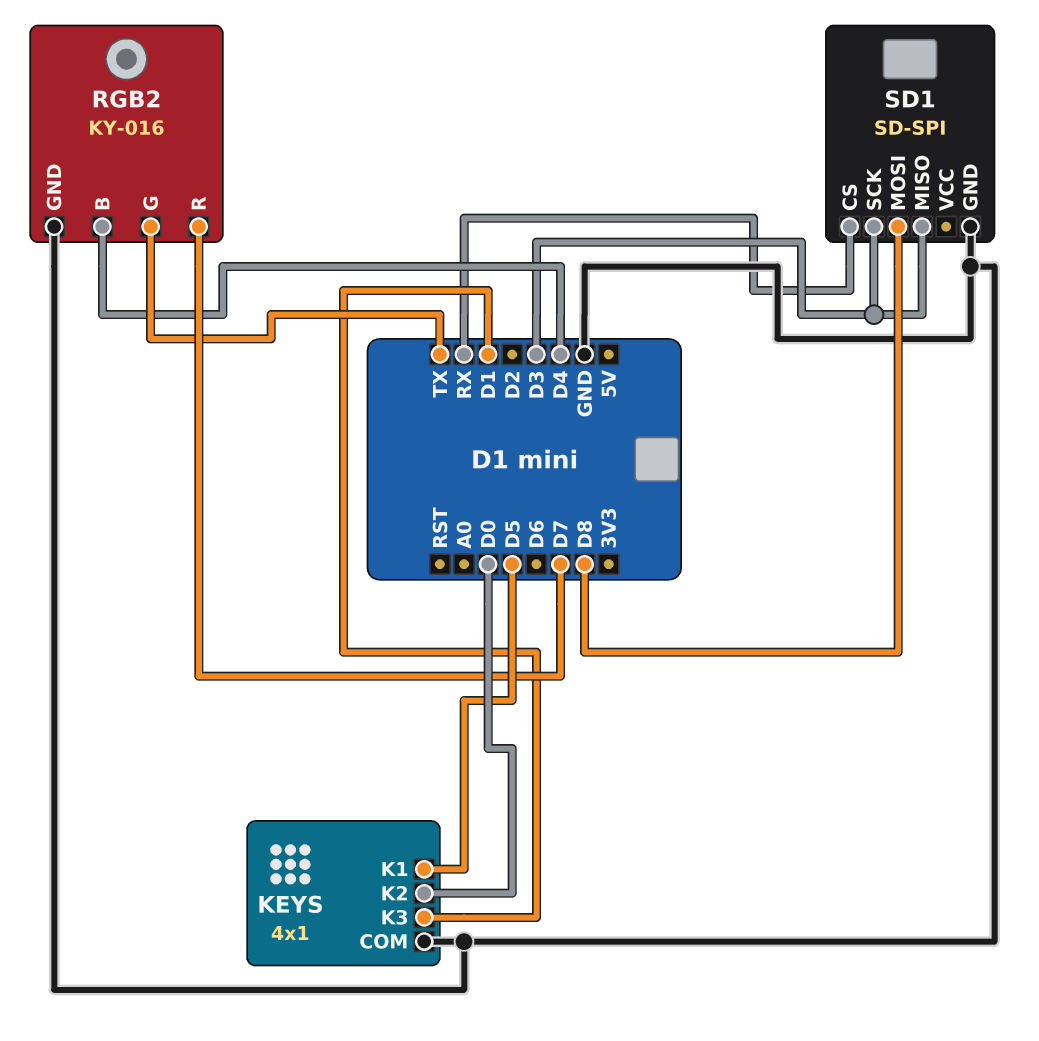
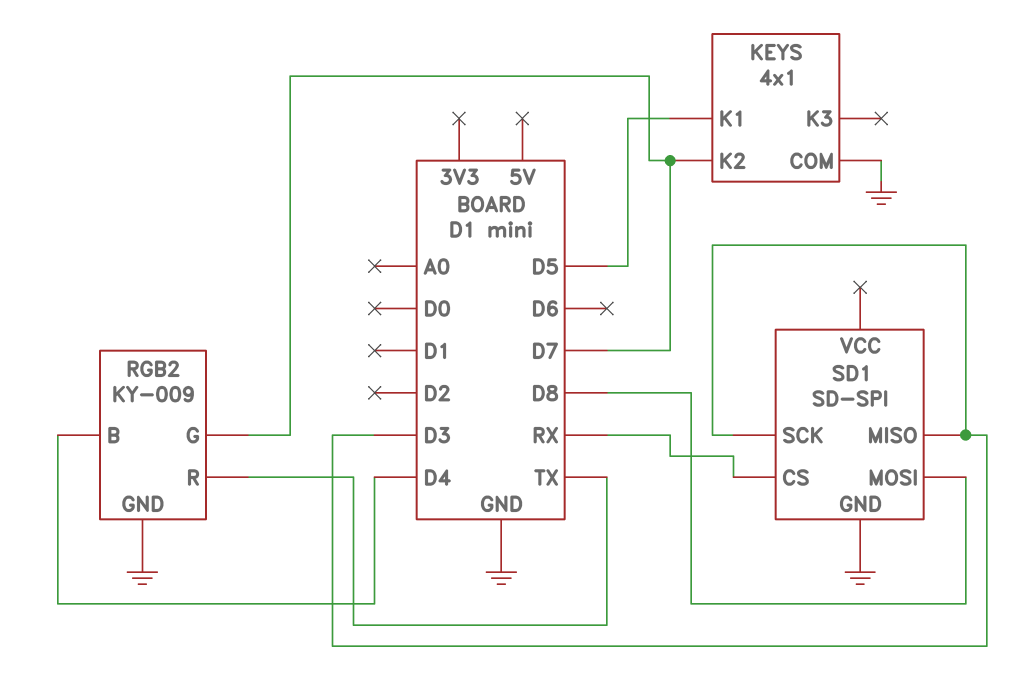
KEYS pin K2: D0 -> D7
KEYS pin K3: D1 -> none
RGB2: KY-016 -> KY-009
RGB2 pin G: TX -> D7
RGB2 pin R: D7 -> TX

